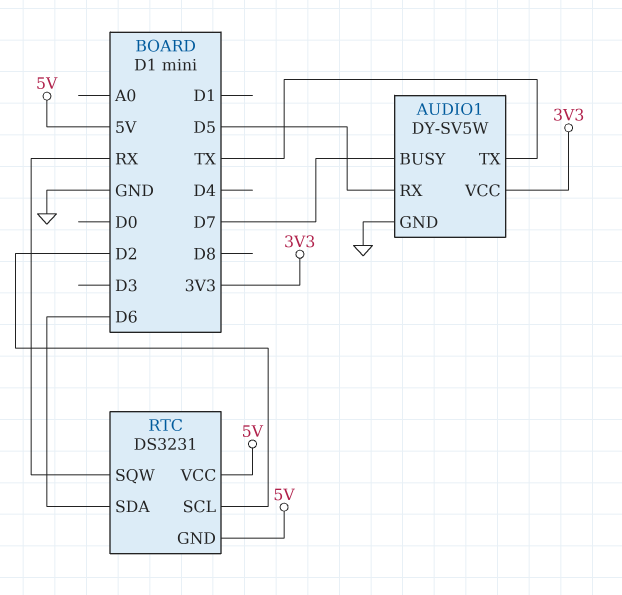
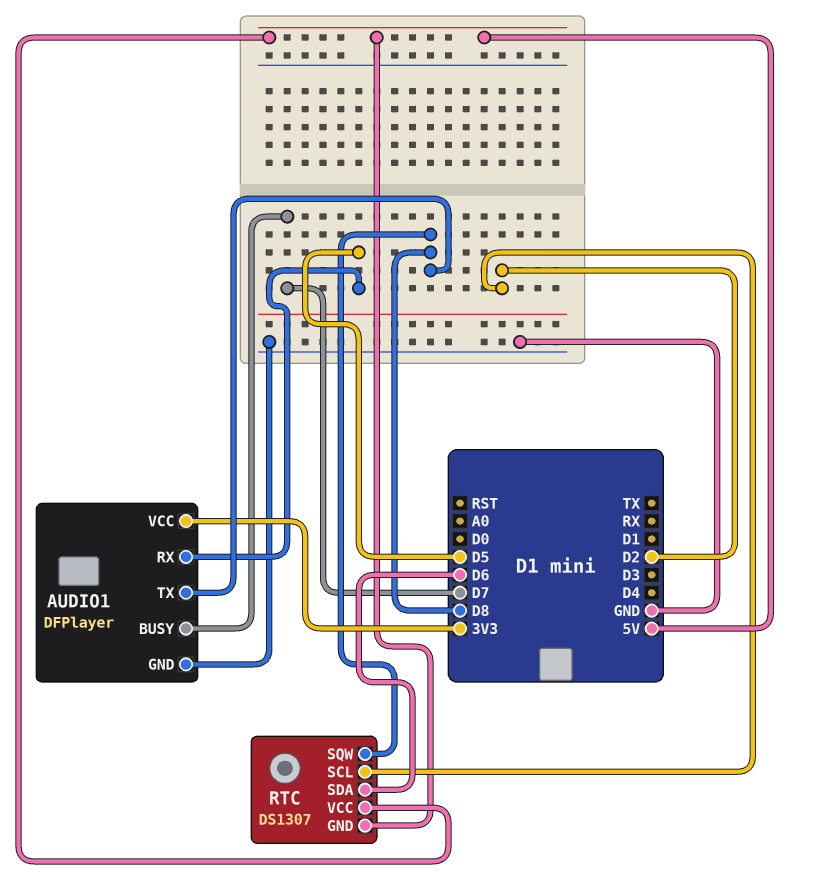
AUDIO1: DY-SV5W -> DFPlayer
AUDIO1 pin TX: TX -> D8
RTC: DS3231 -> DS1307
RTC pin SQW: RX -> D8

